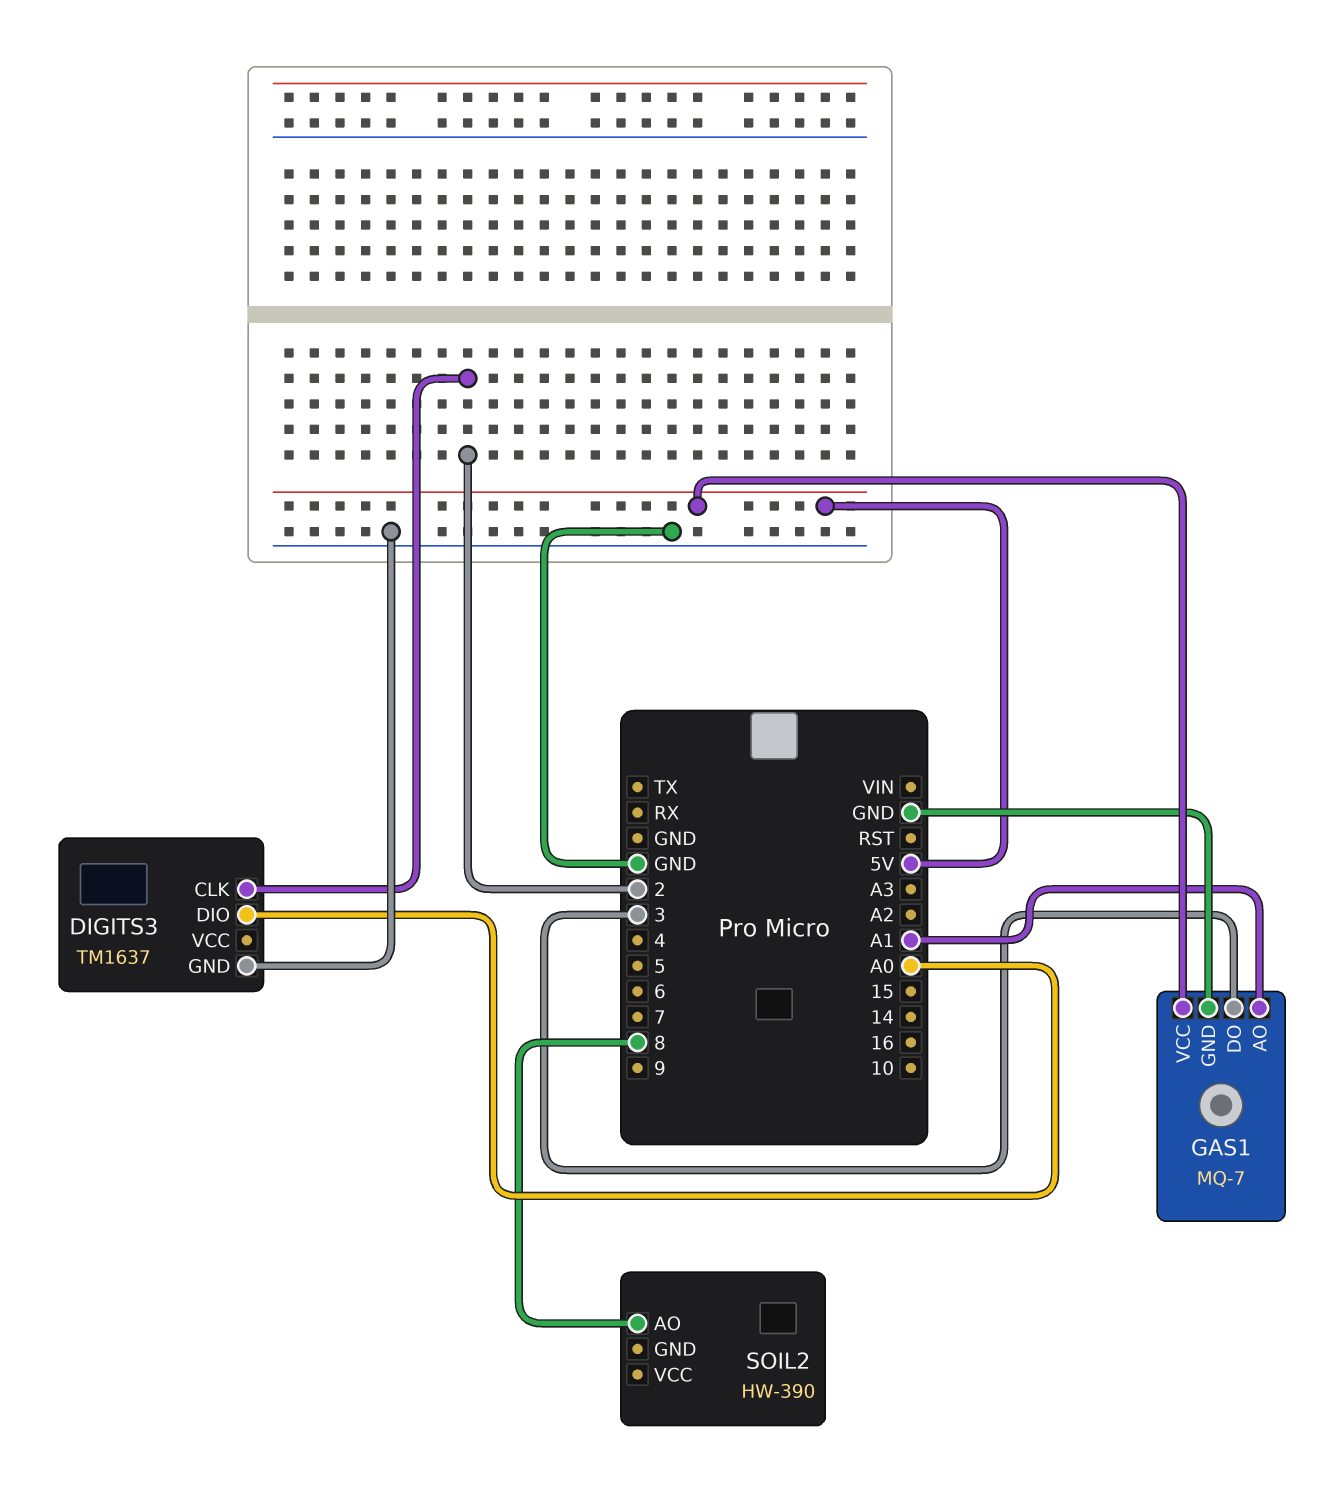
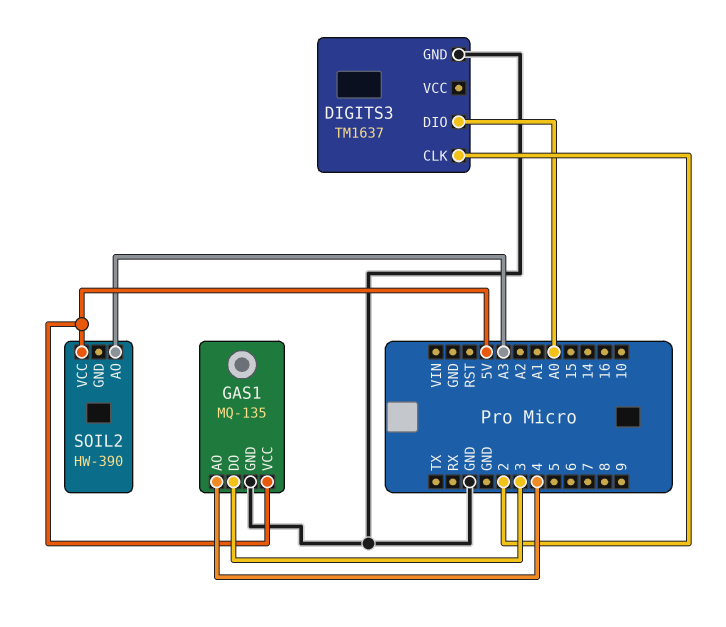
GAS1: MQ-7 -> MQ-135
GAS1 pin AO: A1 -> 4
SOIL2 pin AO: 8 -> A3
SOIL2 pin VCC: none -> 5V

